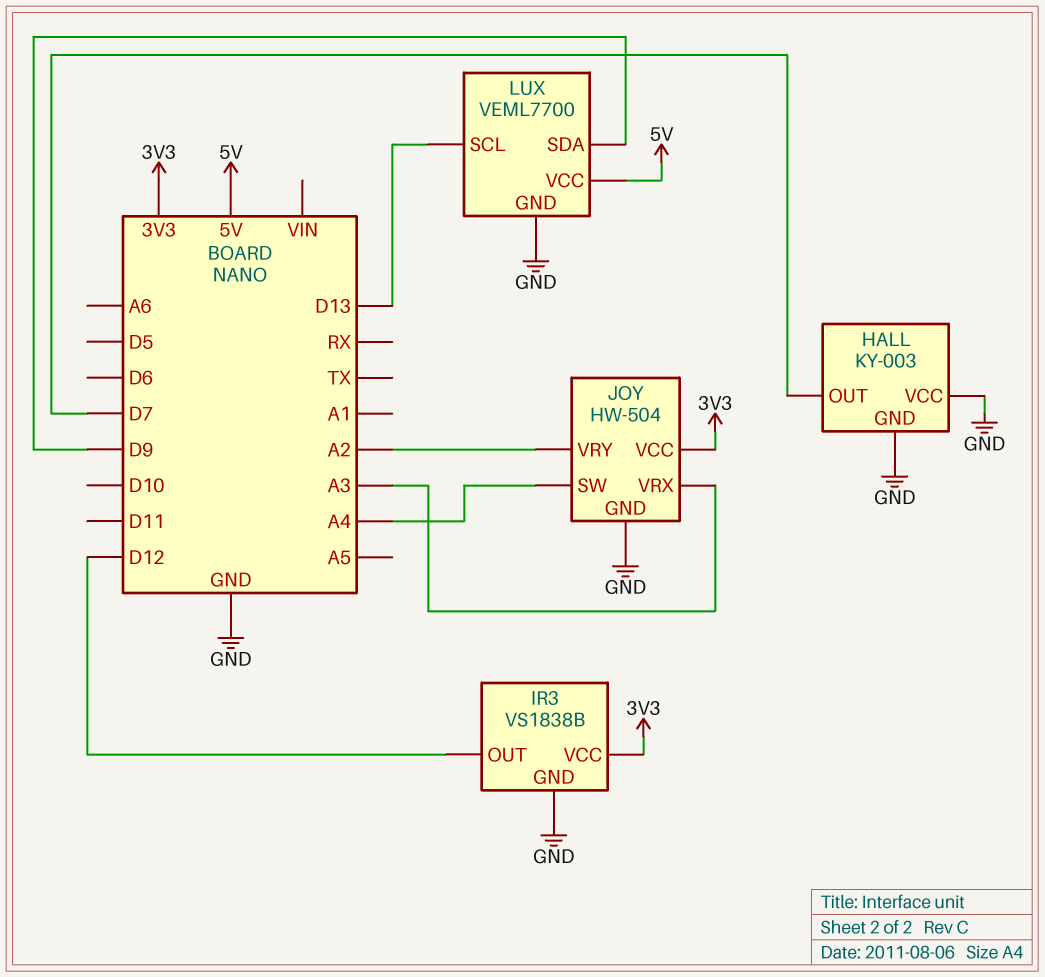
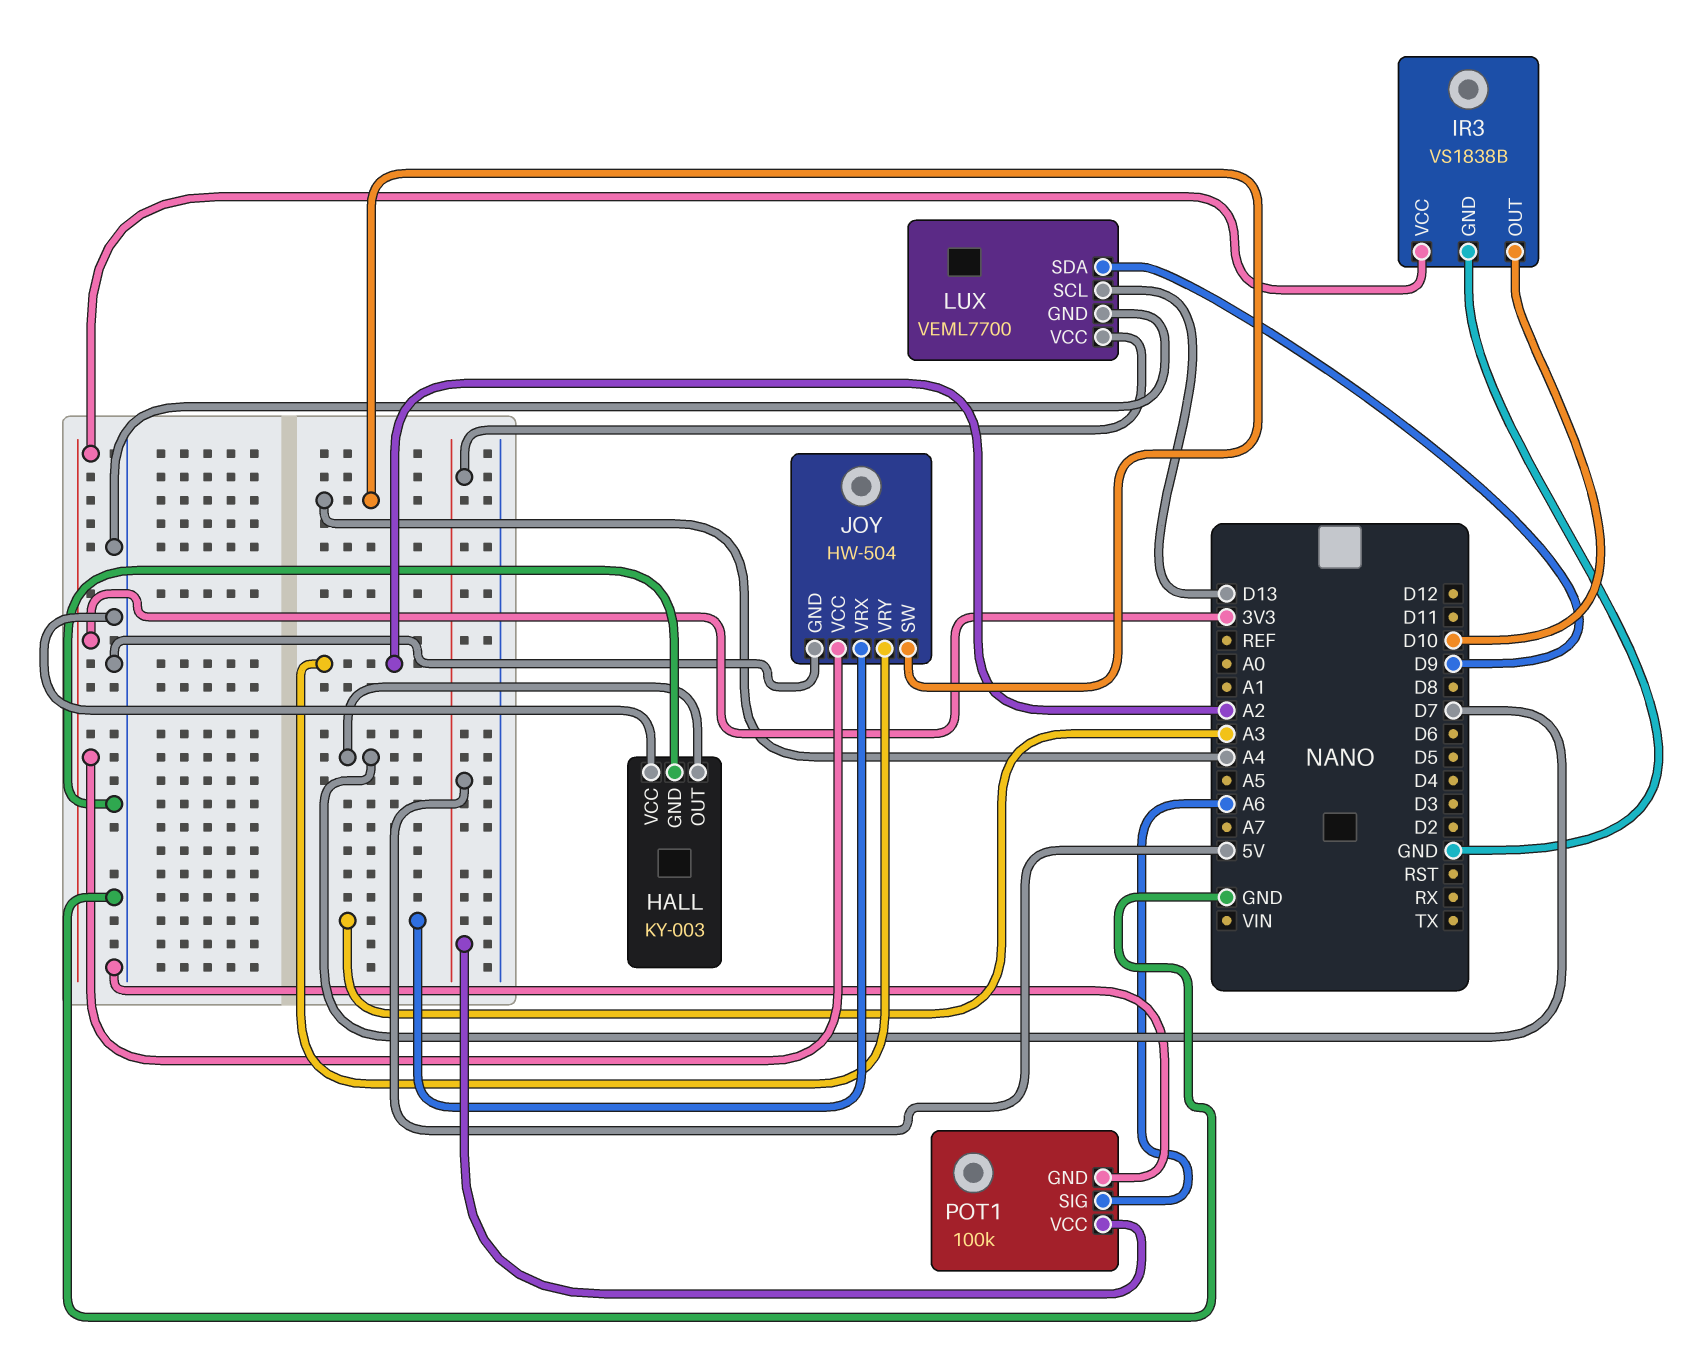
IR3 pin OUT: D12 -> D10
POT1: none -> 100k
POT1 pin GND: none -> GND
POT1 pin SIG: none -> A6
POT1 pin VCC: none -> 5V

